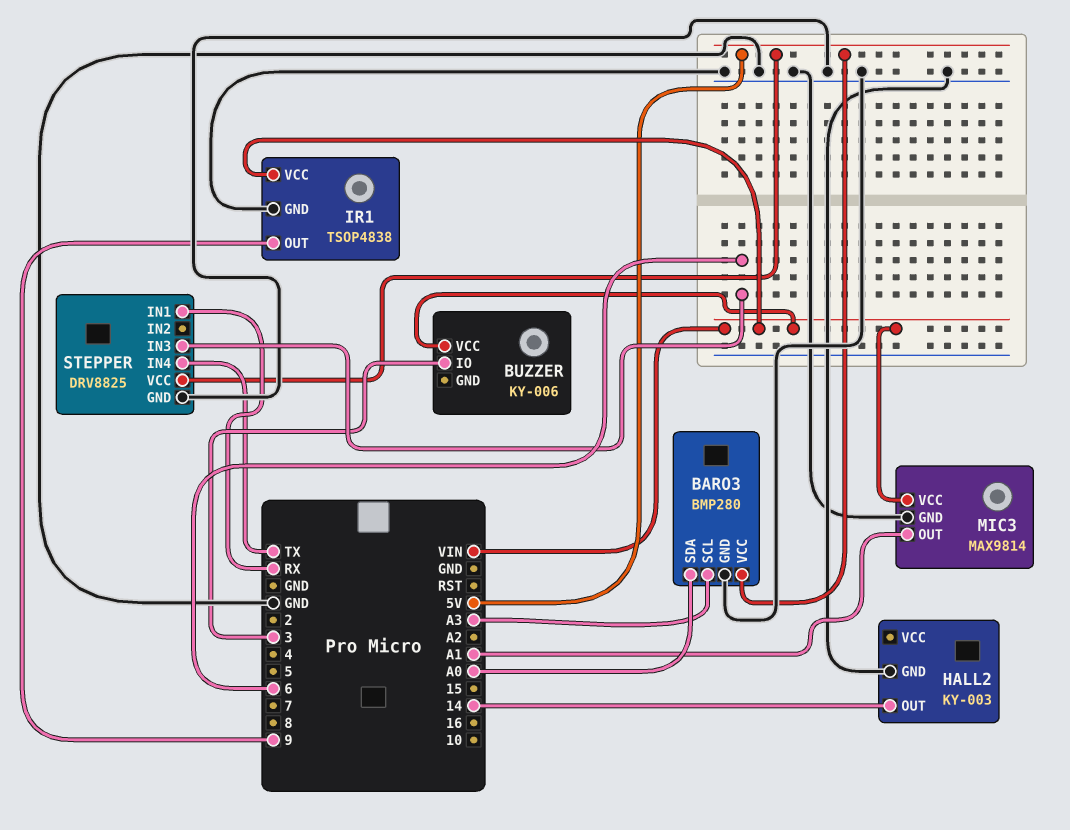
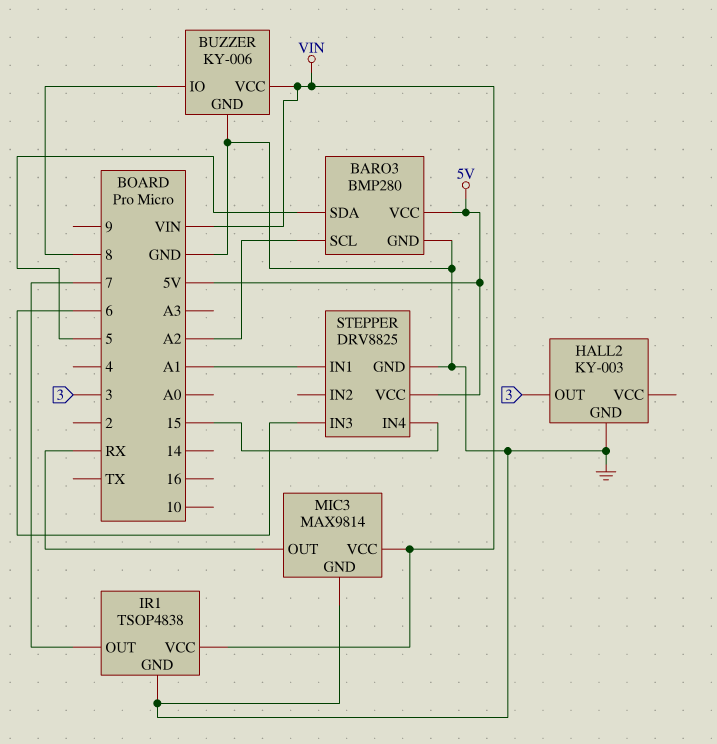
BARO3 pin SCL: A3 -> A2
BARO3 pin SDA: A0 -> 5
BUZZER pin GND: none -> GND
BUZZER pin IO: 3 -> 8
HALL2 pin OUT: 14 -> 3
IR1 pin OUT: 9 -> 7
MIC3 pin OUT: A1 -> RX
STEPPER pin IN1: RX -> A1
STEPPER pin IN4: TX -> 15

